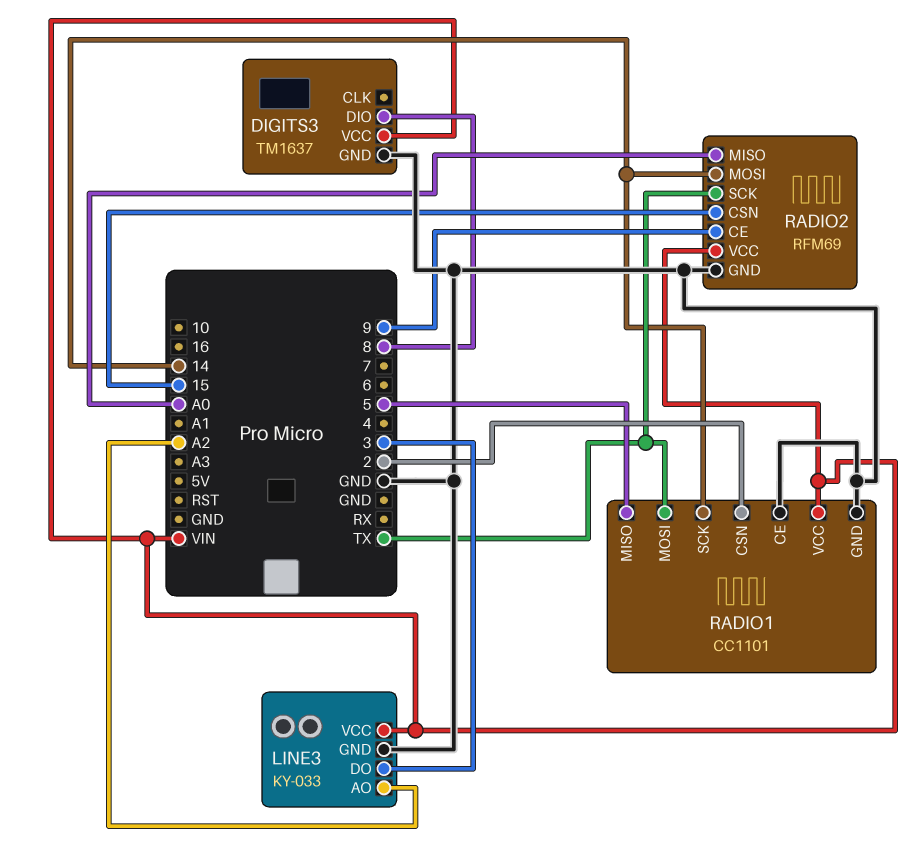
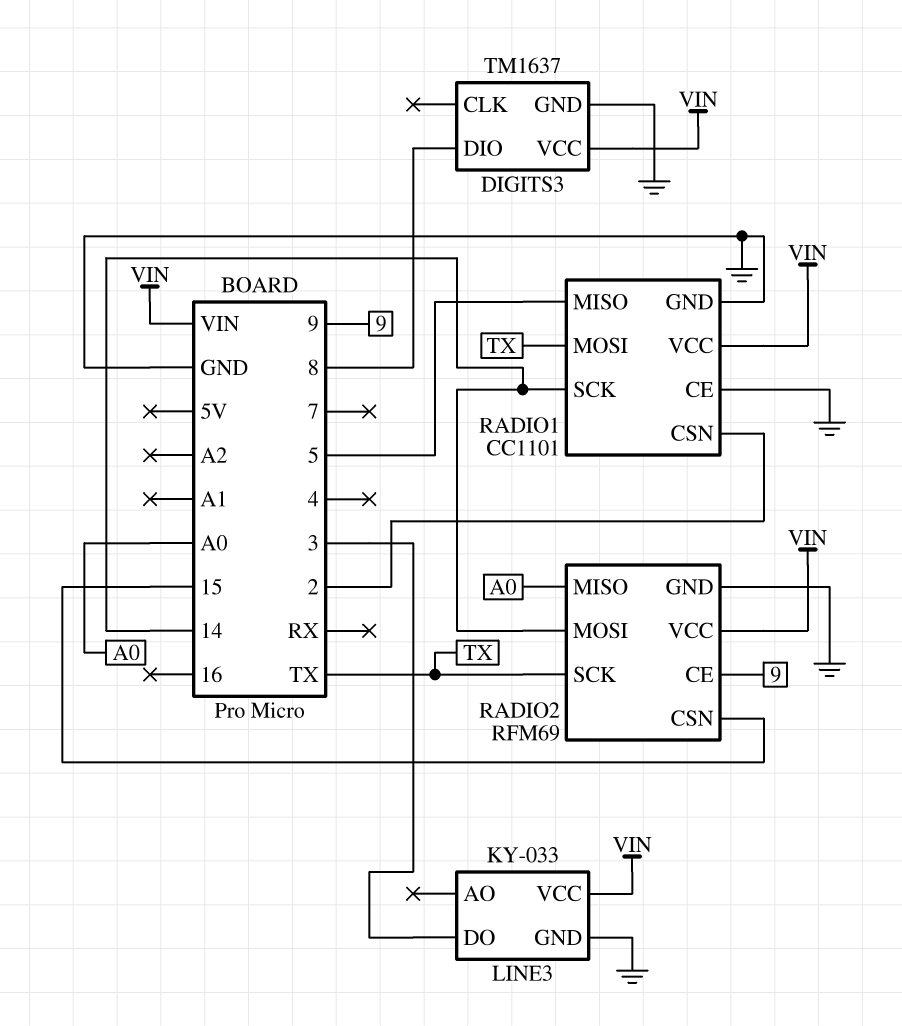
LINE3 pin AO: A2 -> none

